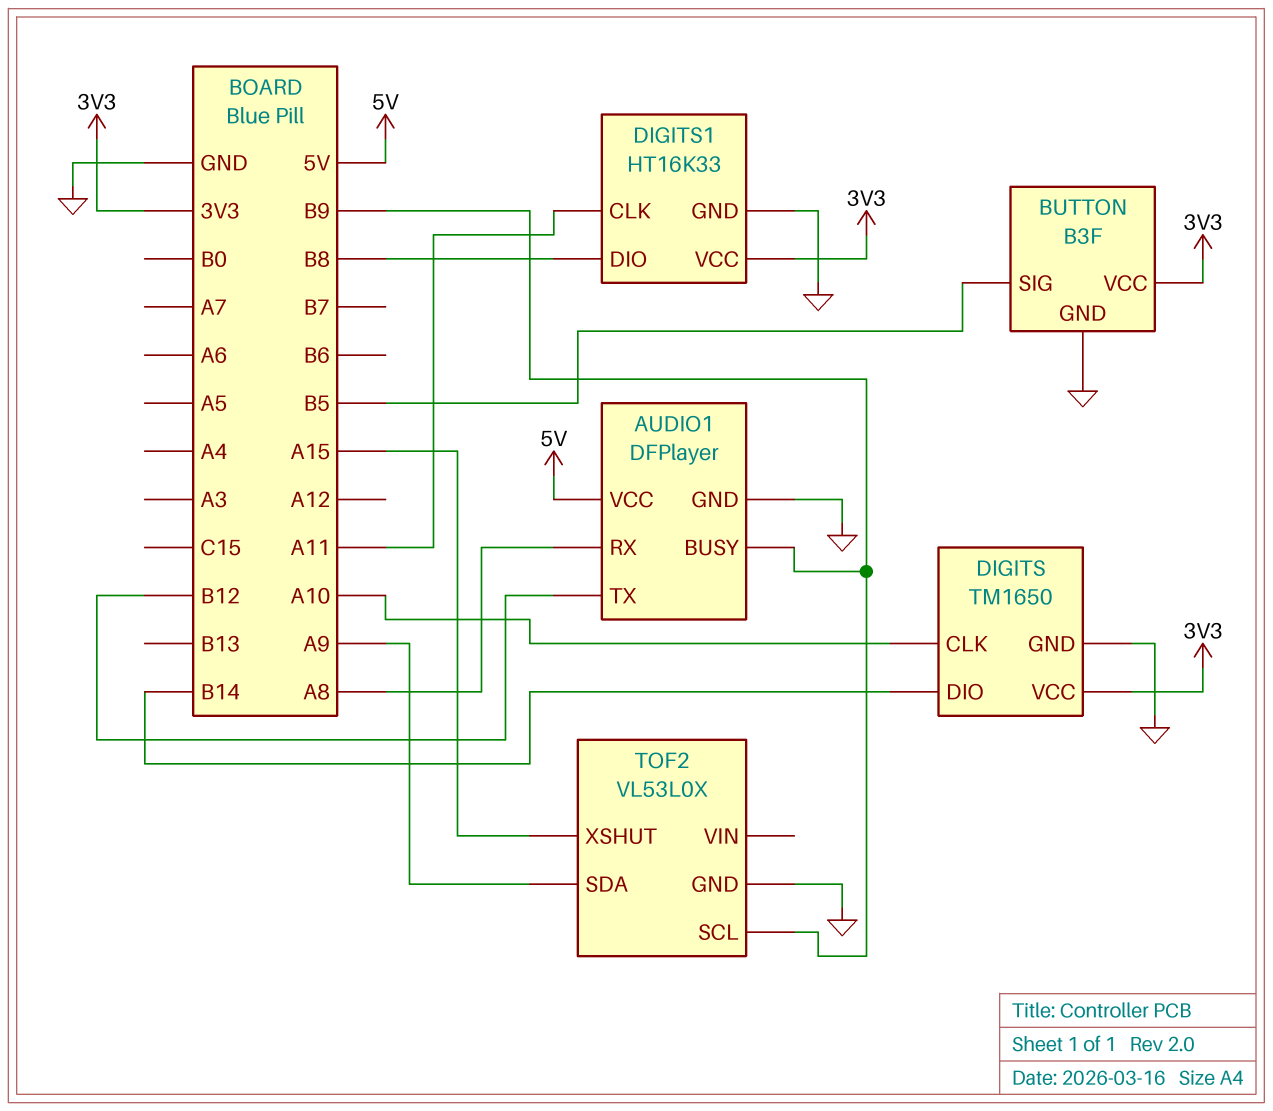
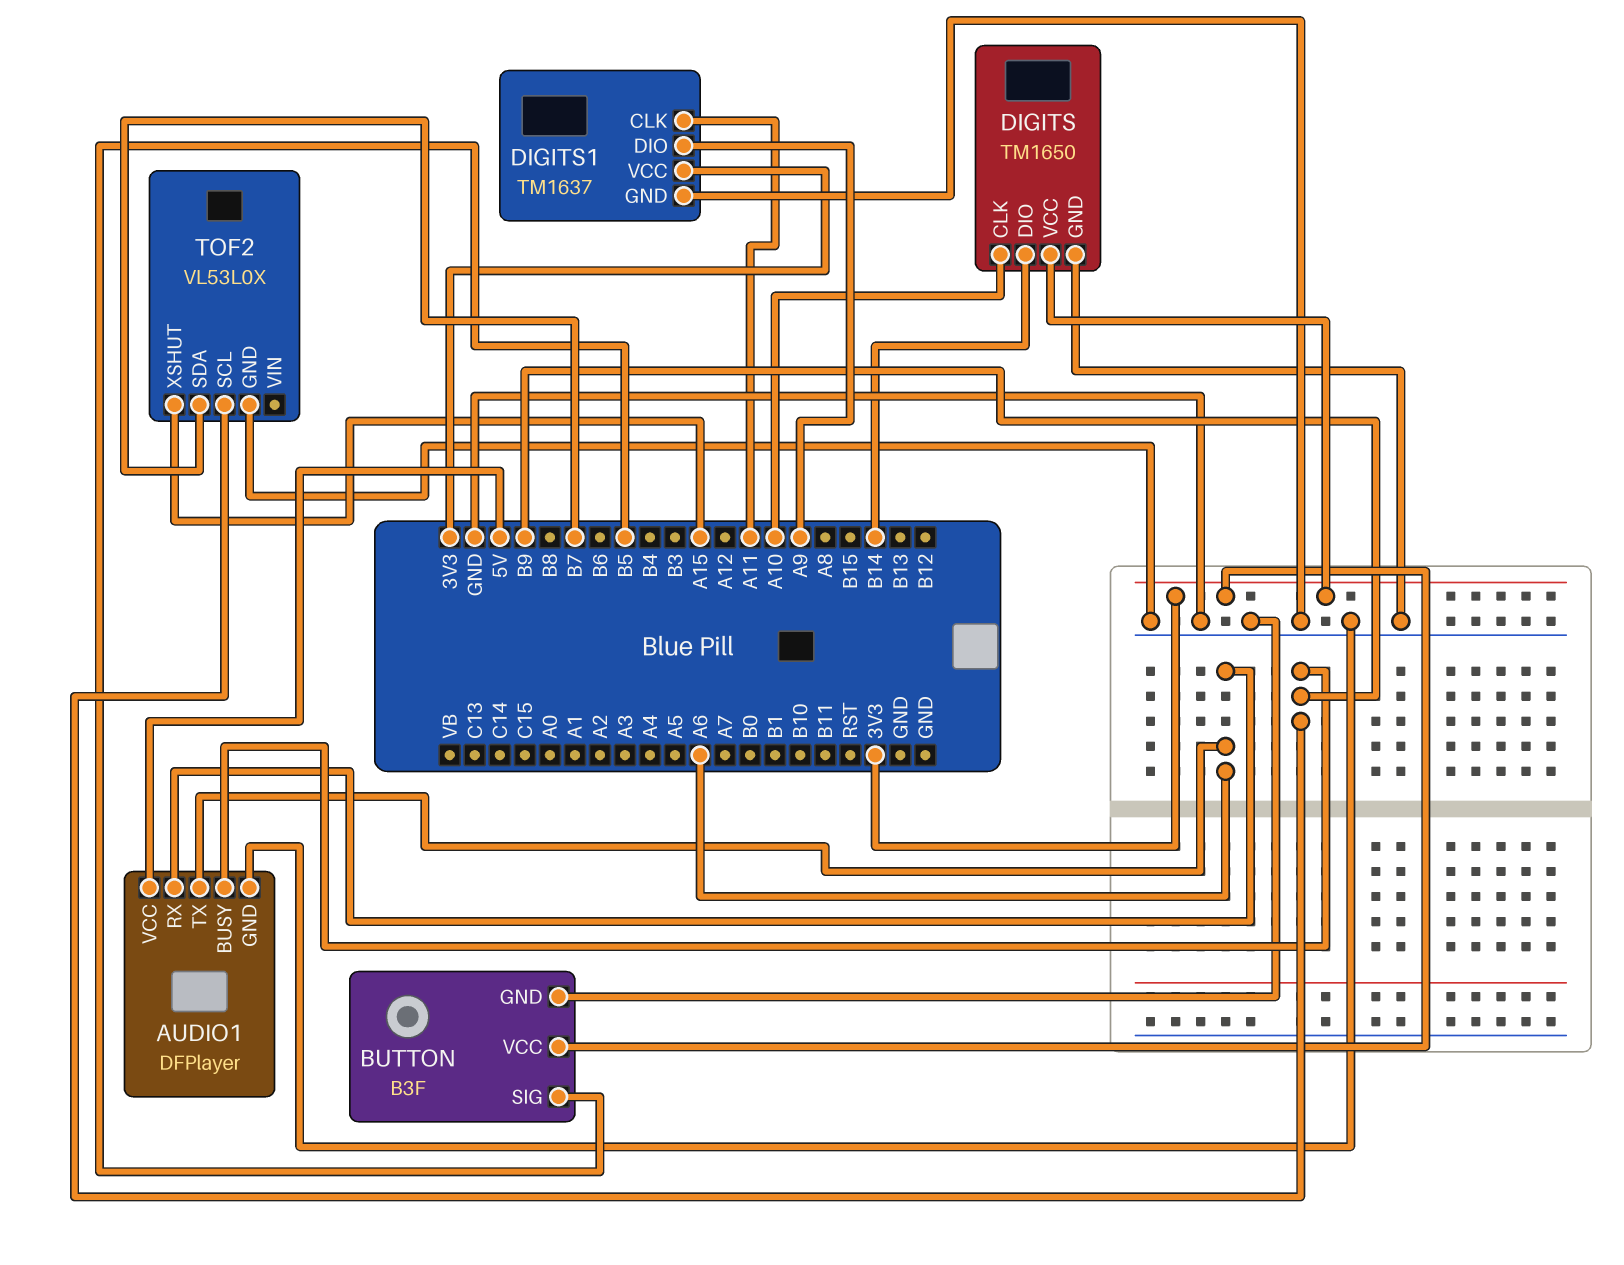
AUDIO1 pin RX: A8 -> A6
AUDIO1 pin TX: B12 -> A6
DIGITS1: HT16K33 -> TM1637
DIGITS1 pin DIO: B8 -> A9
TOF2 pin SDA: A9 -> B7

